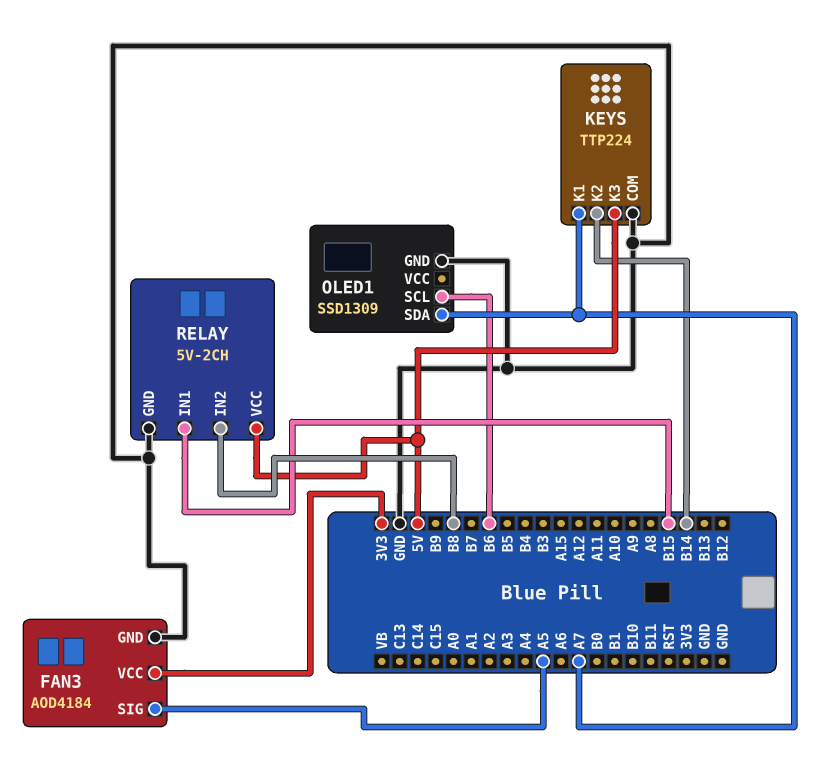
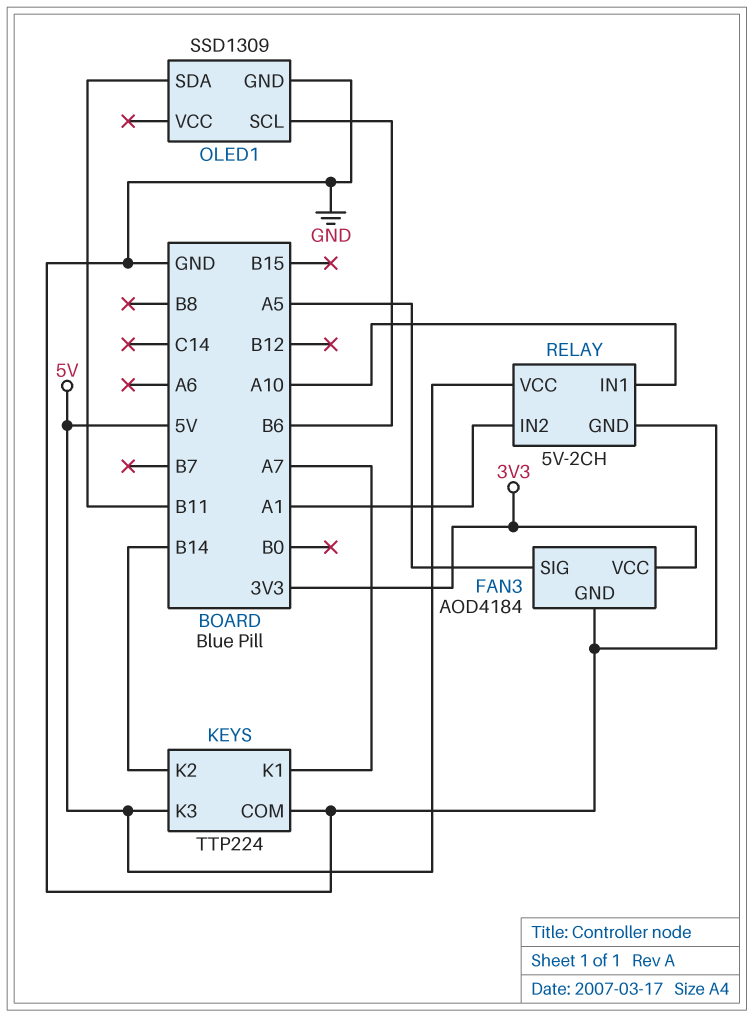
OLED1 pin SDA: A7 -> B11
RELAY pin IN1: B15 -> A10
RELAY pin IN2: B8 -> A1

